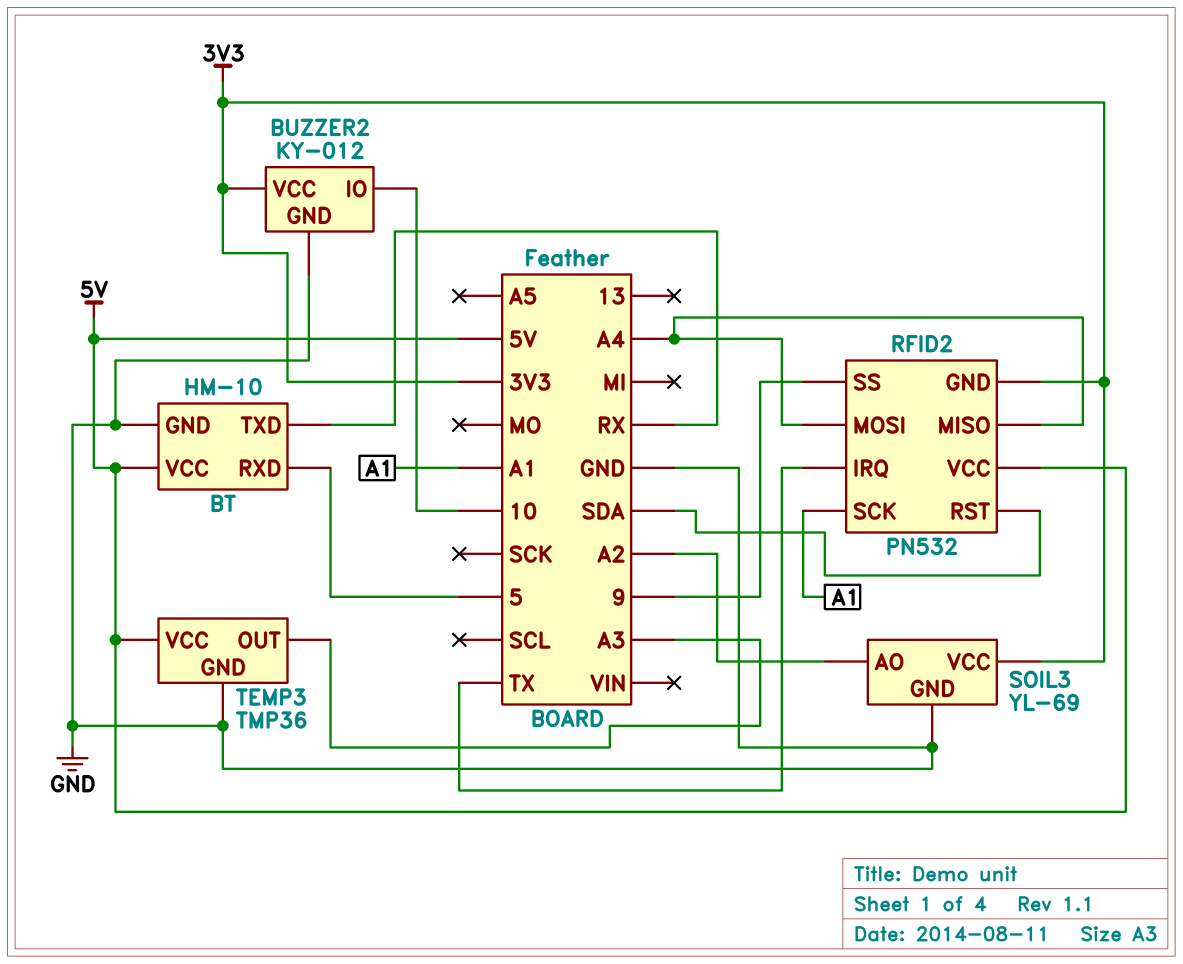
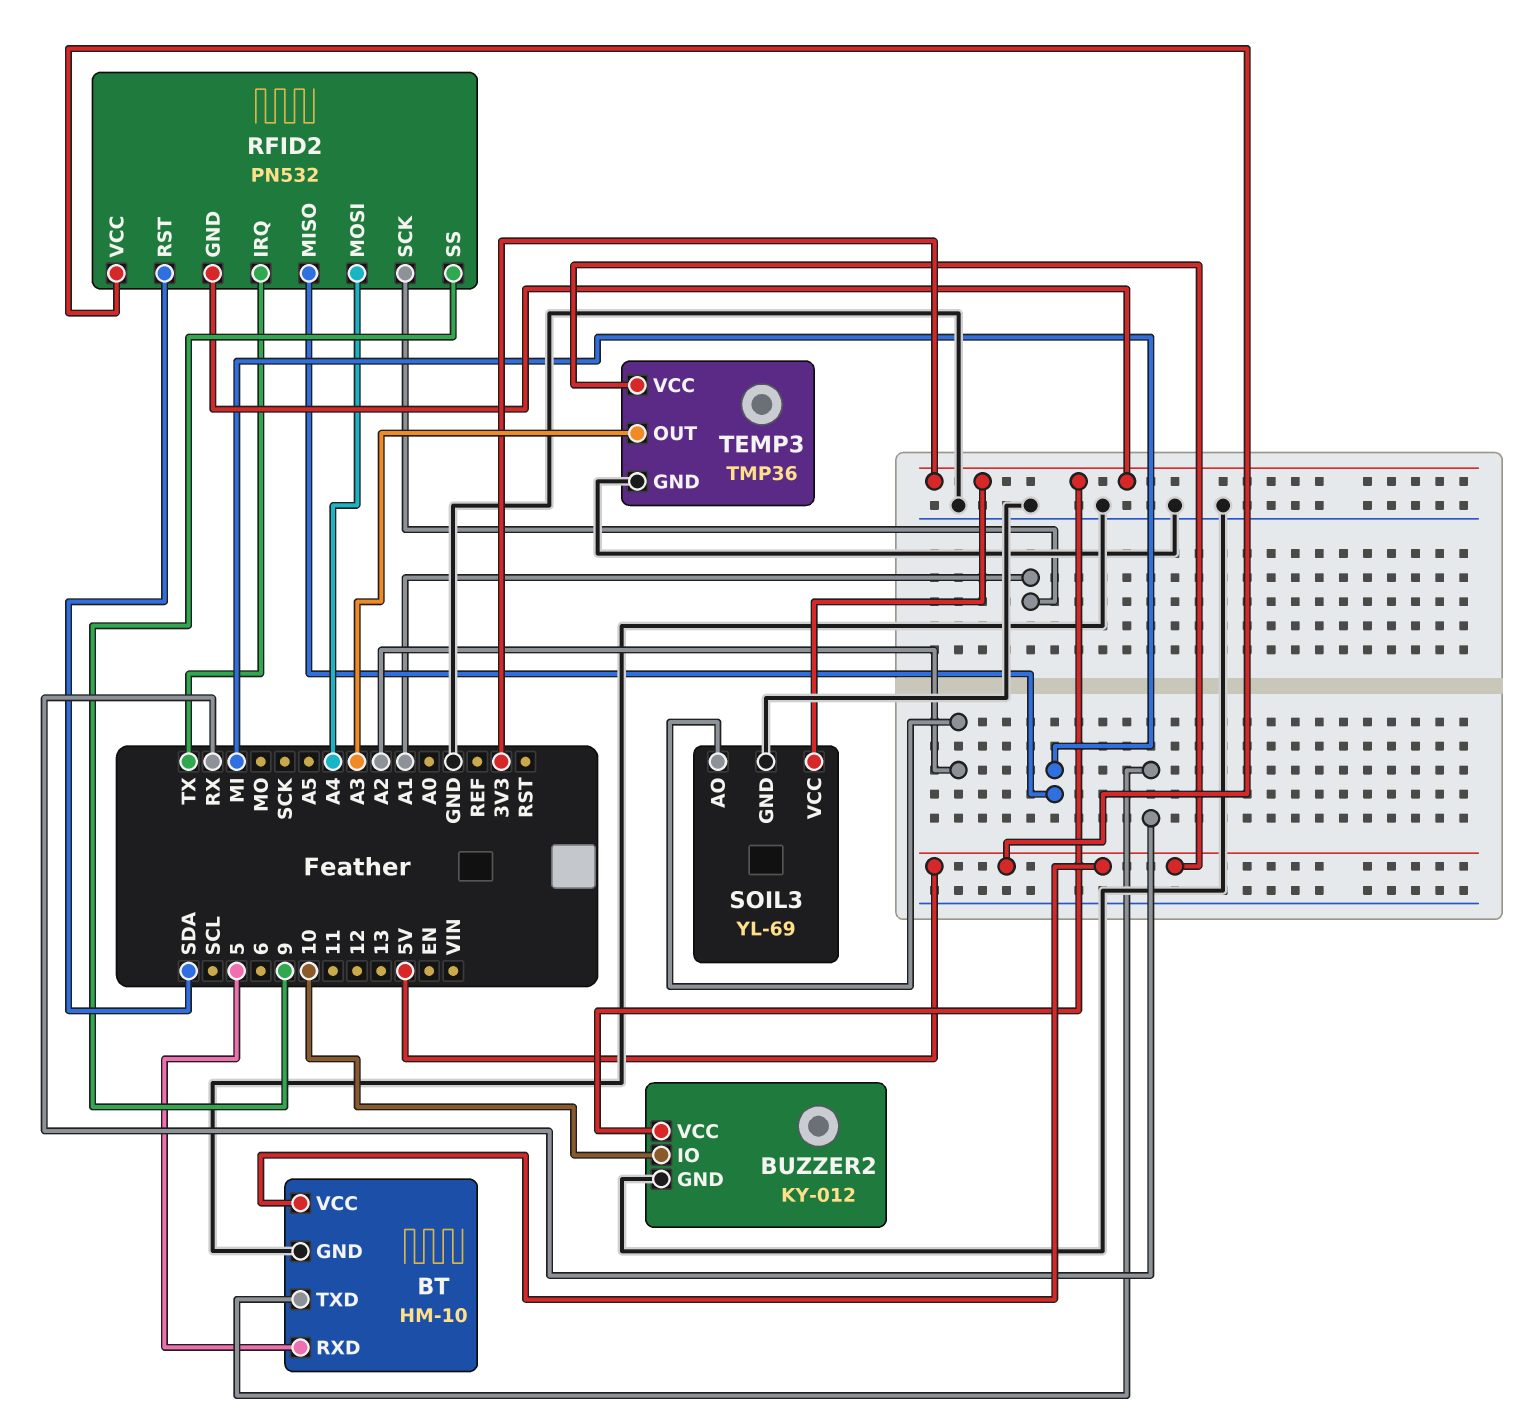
RFID2 pin MISO: A4 -> MI

